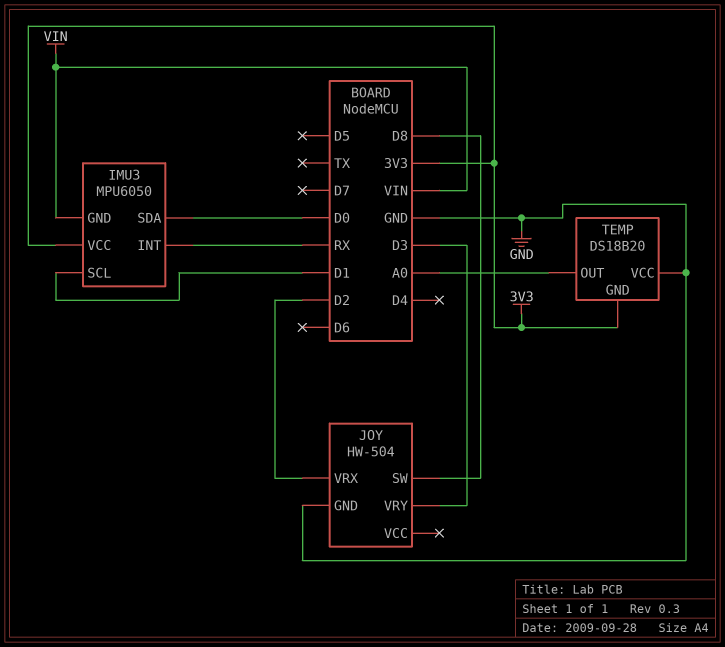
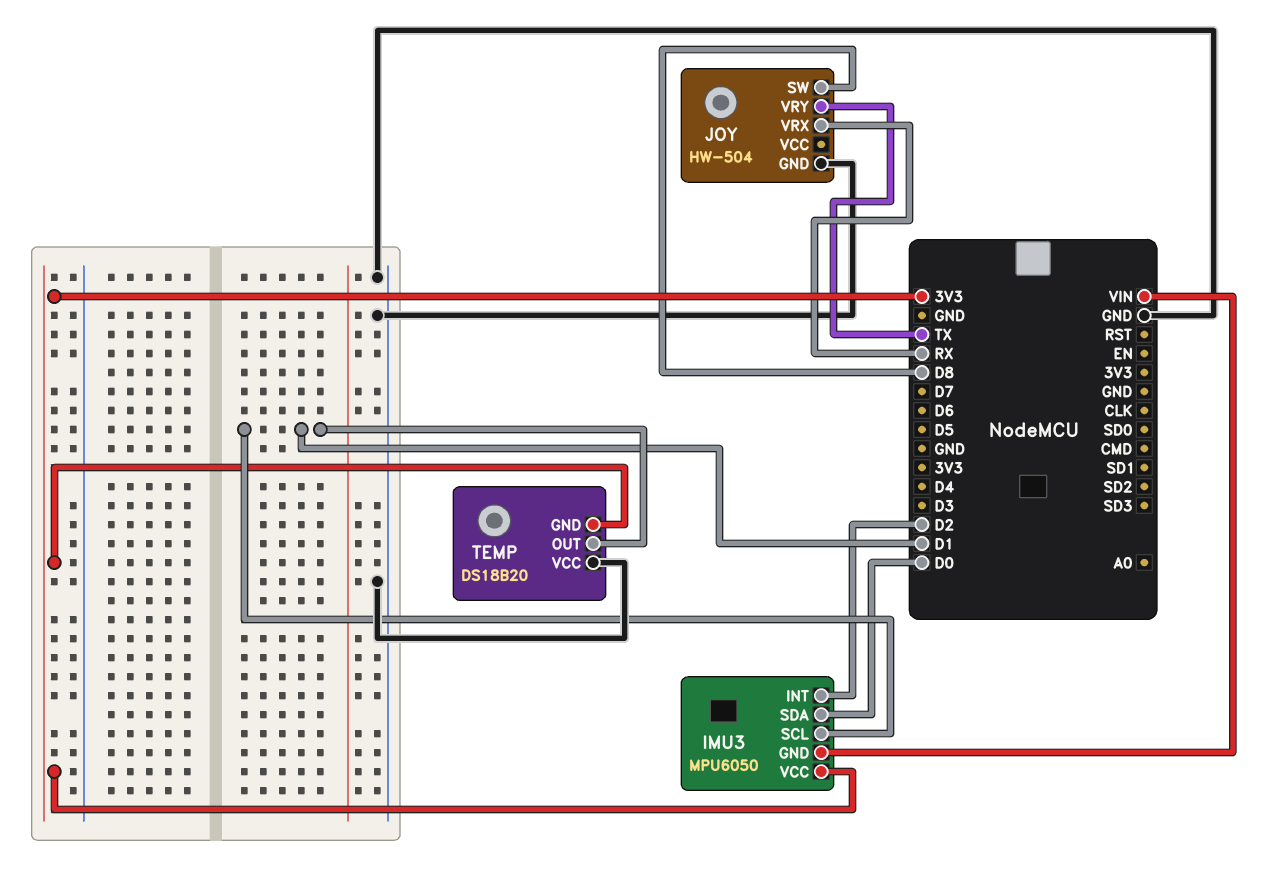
IMU3 pin INT: RX -> D2
JOY pin VRX: D2 -> RX
JOY pin VRY: D3 -> TX
TEMP pin OUT: A0 -> D1

